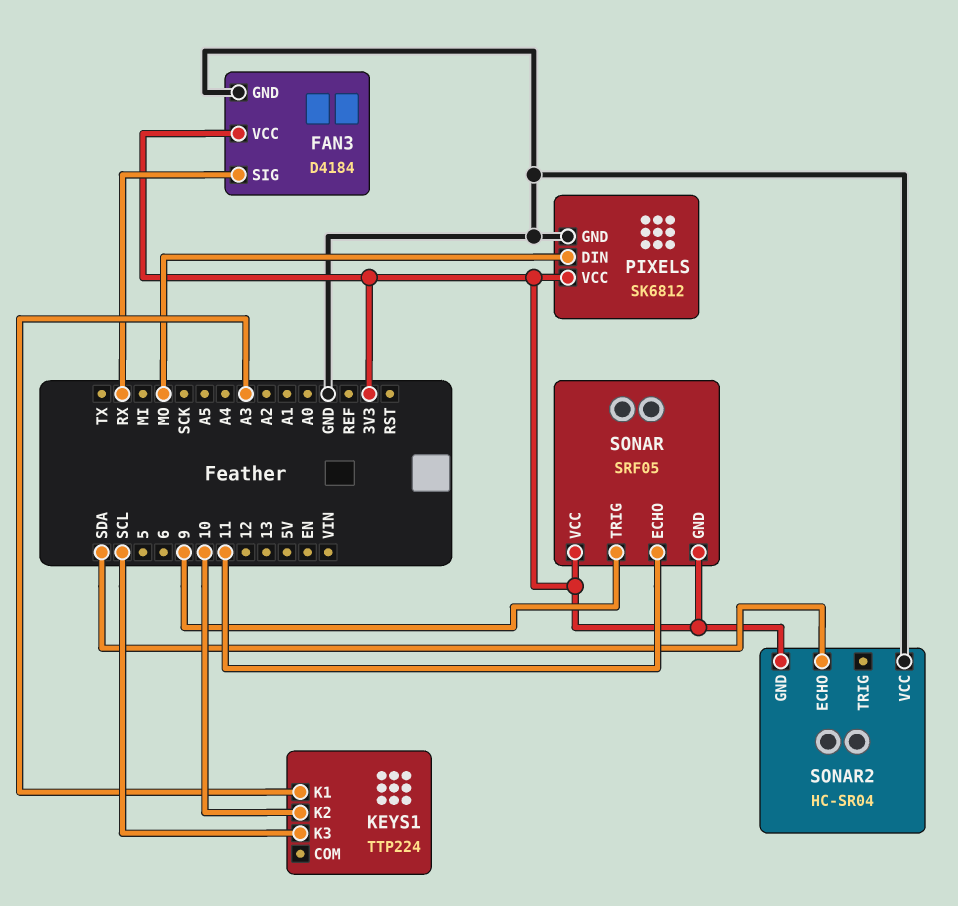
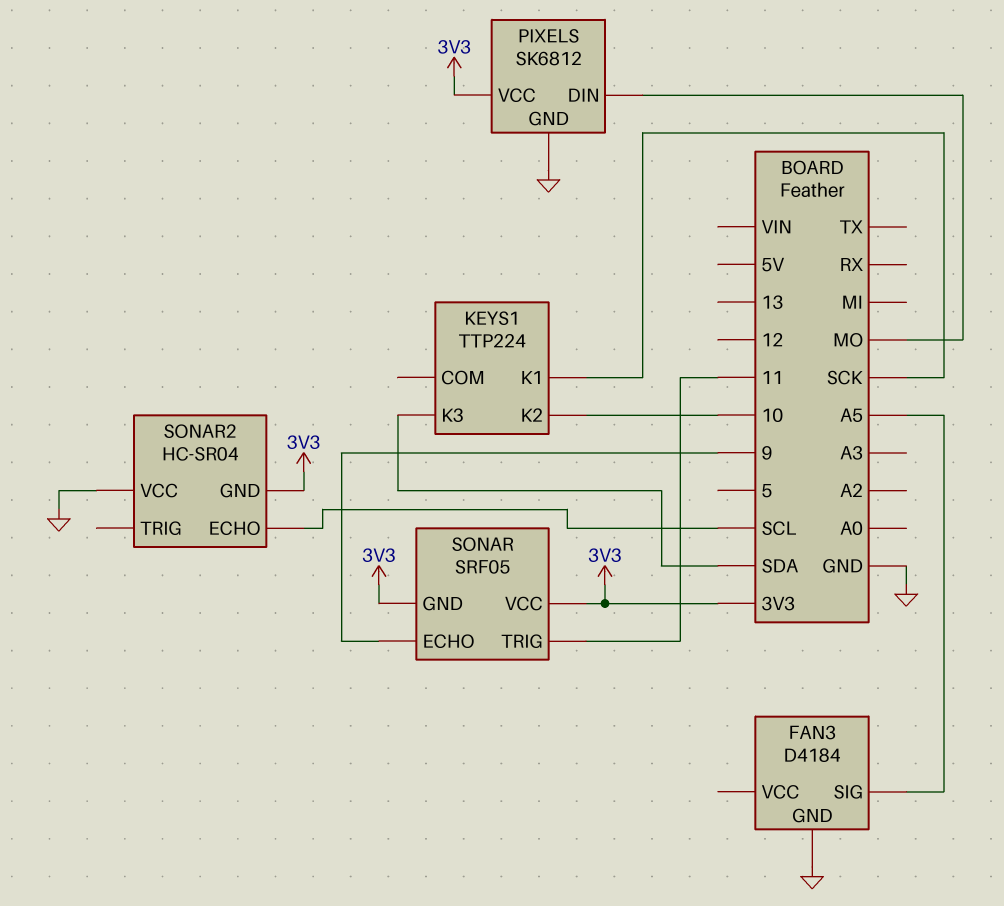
FAN3 pin SIG: RX -> A5
FAN3 pin VCC: 3V3 -> none
KEYS1 pin K1: A3 -> SCK
KEYS1 pin K3: SCL -> SDA
SONAR pin ECHO: 11 -> 9
SONAR pin TRIG: 9 -> 11
SONAR2 pin ECHO: SDA -> SCL

